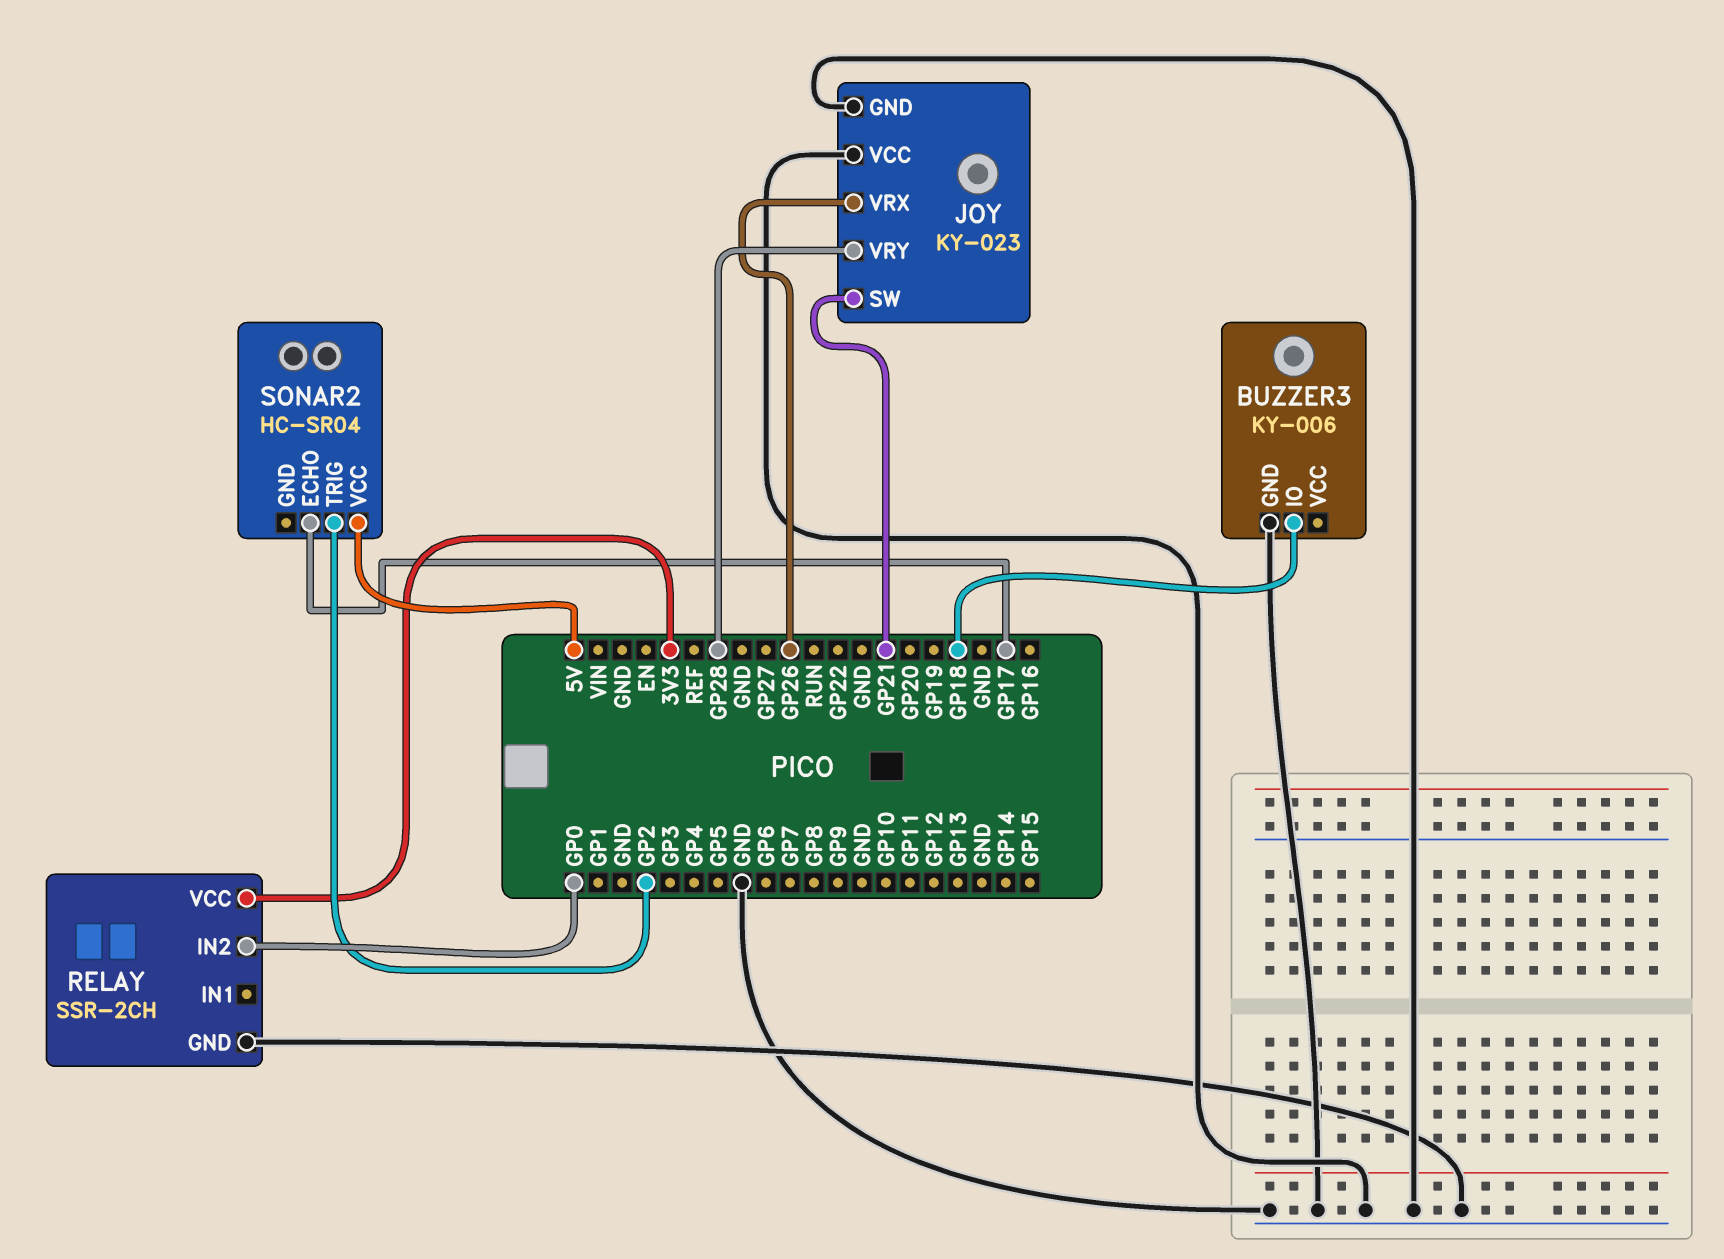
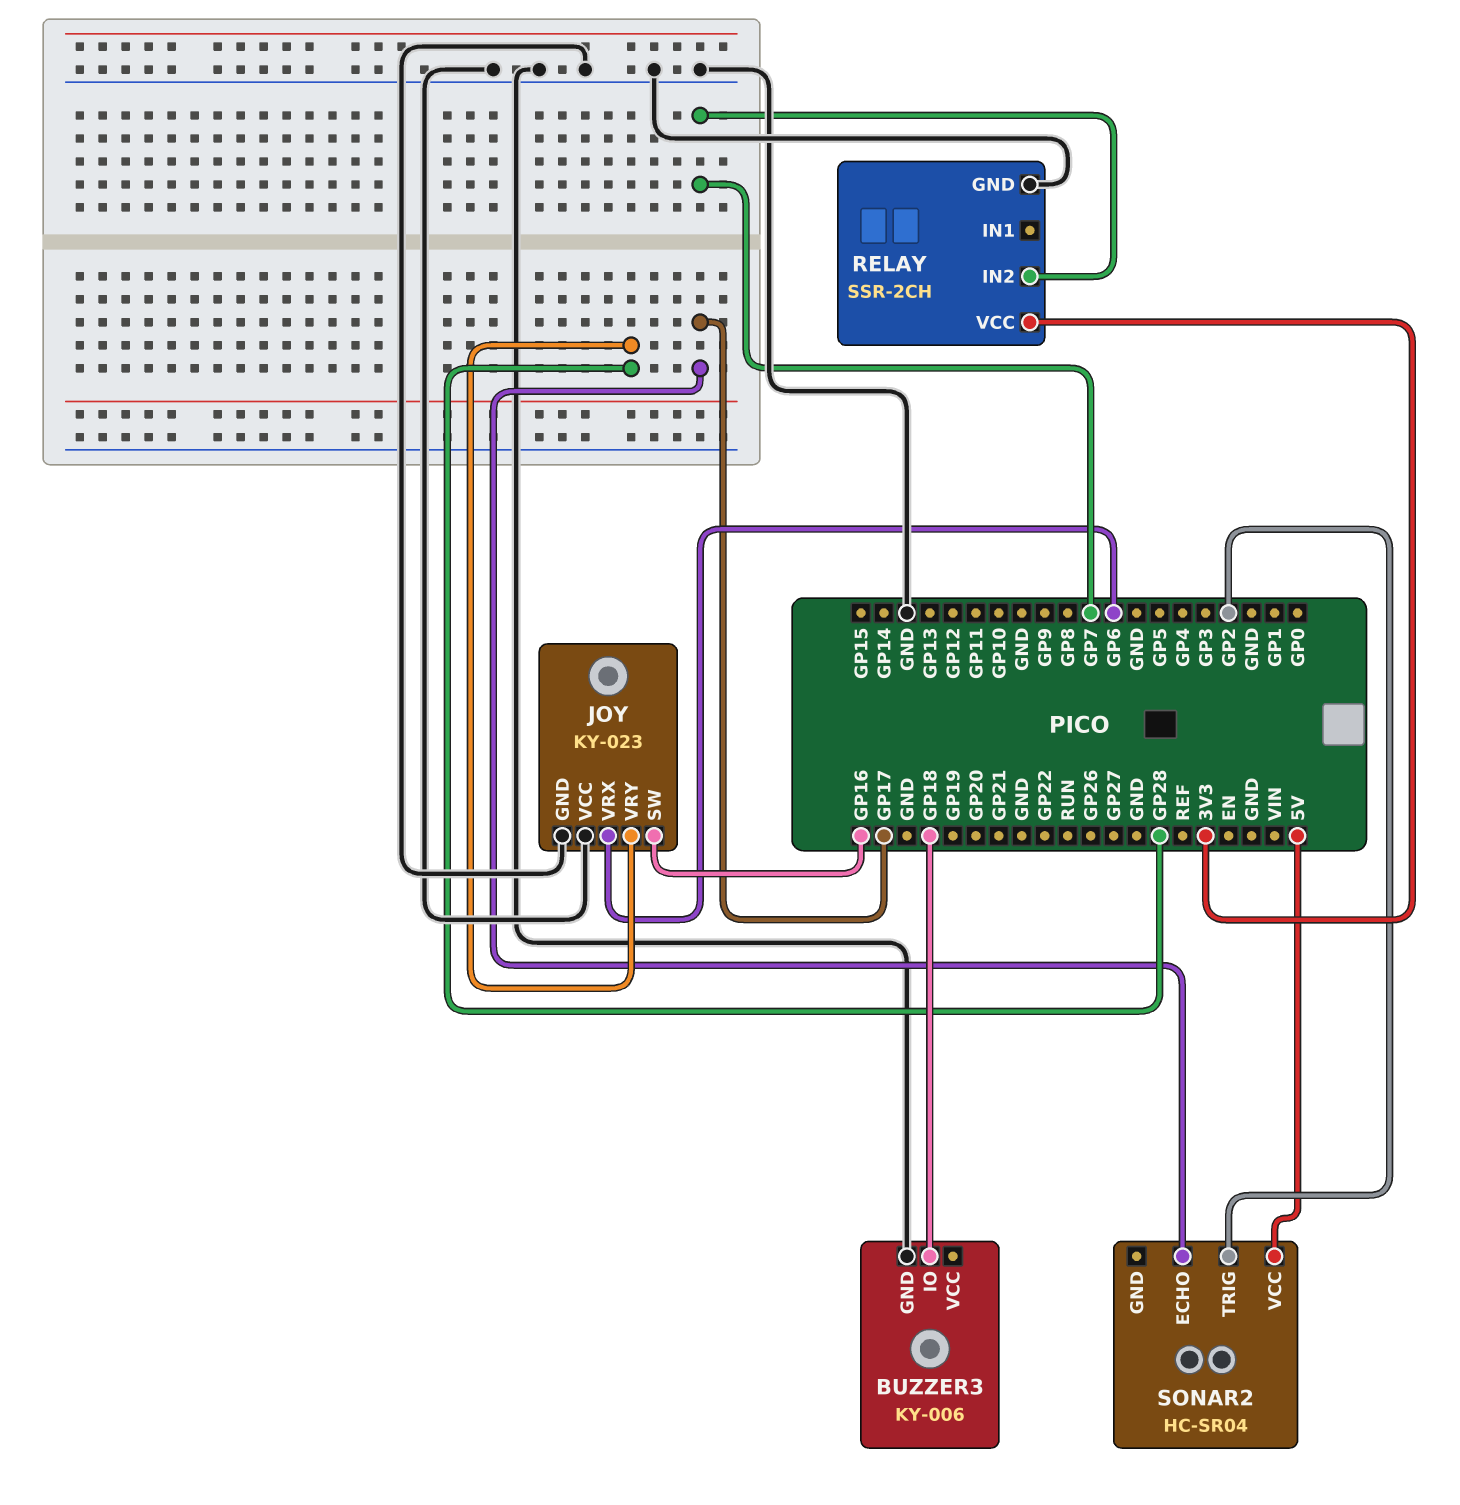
JOY pin SW: GP21 -> GP16
JOY pin VRX: GP26 -> GP6
RELAY pin IN2: GP0 -> GP7

